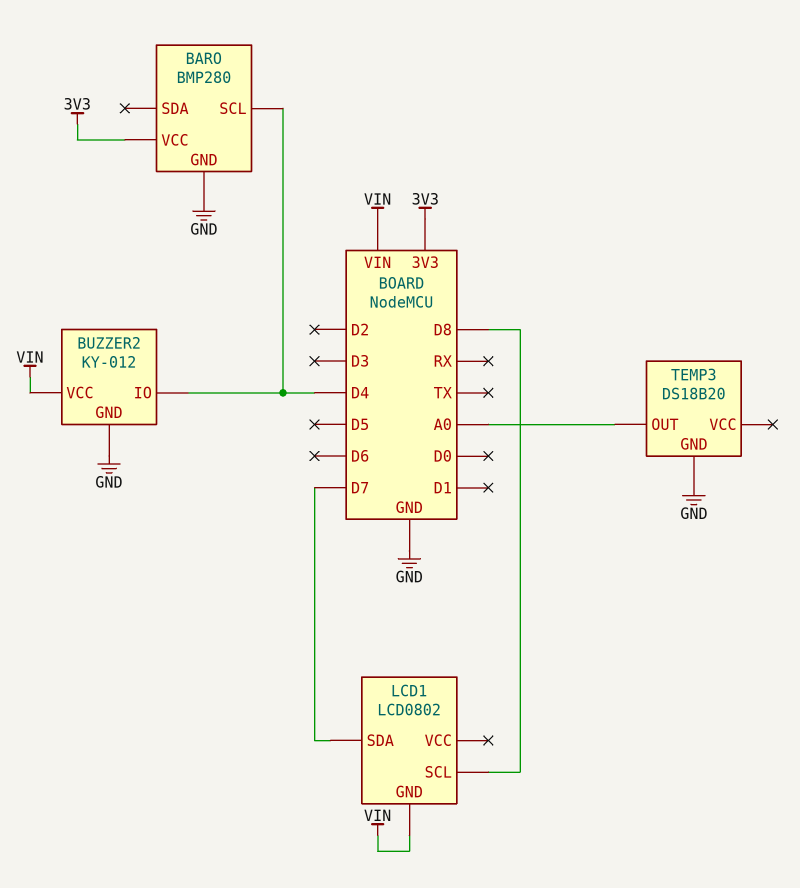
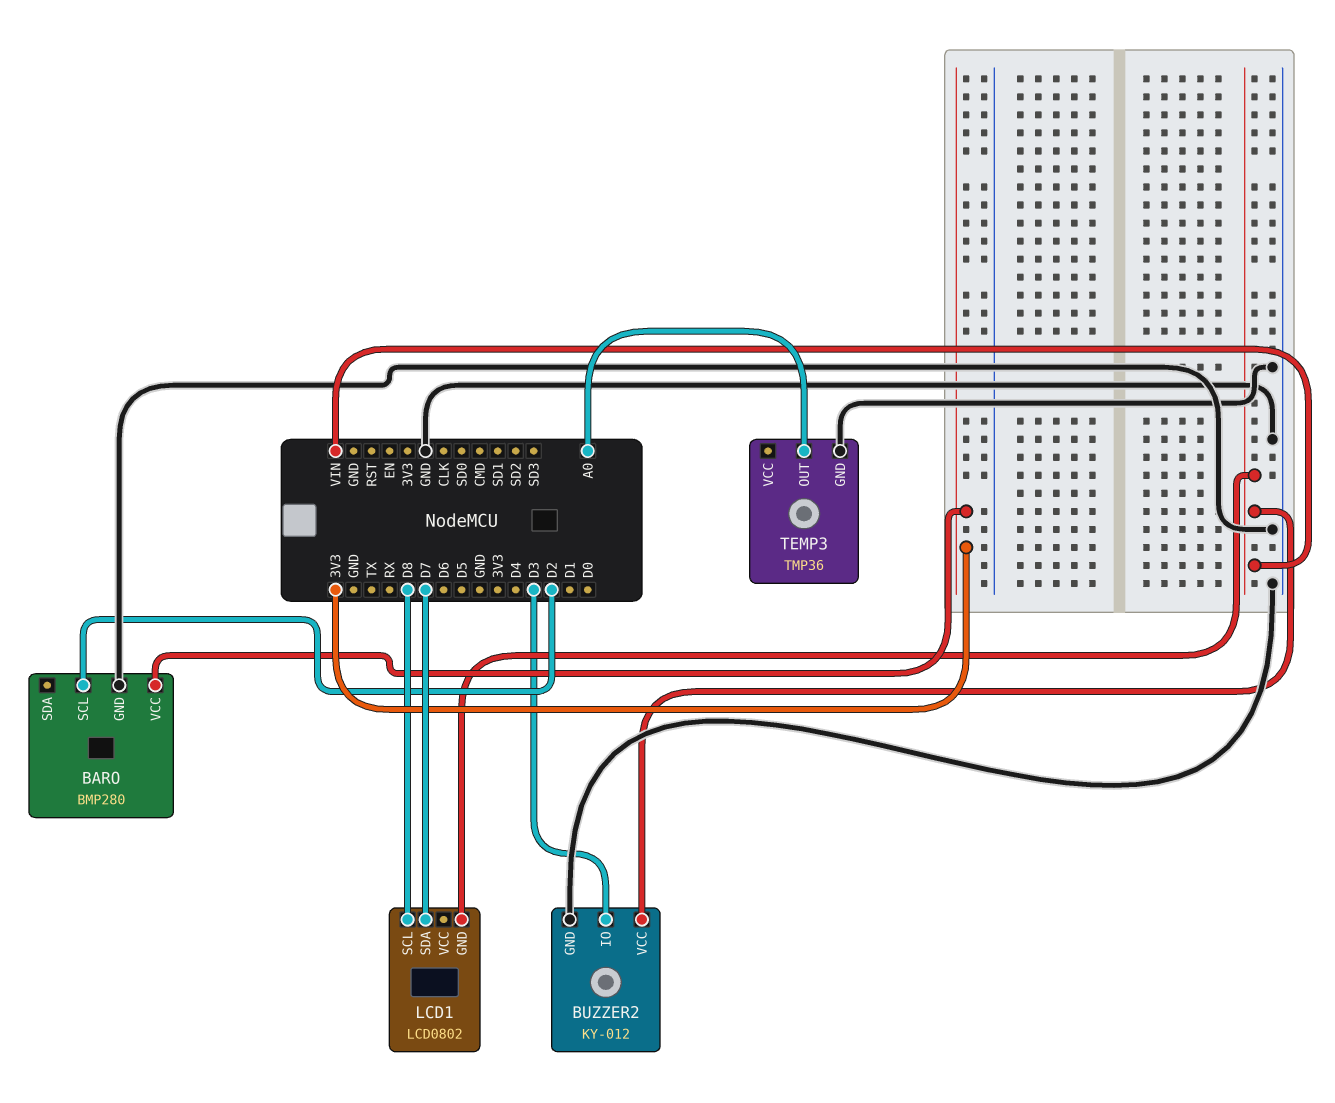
BARO pin SCL: D4 -> D2
BUZZER2 pin IO: D4 -> D3
TEMP3: DS18B20 -> TMP36

